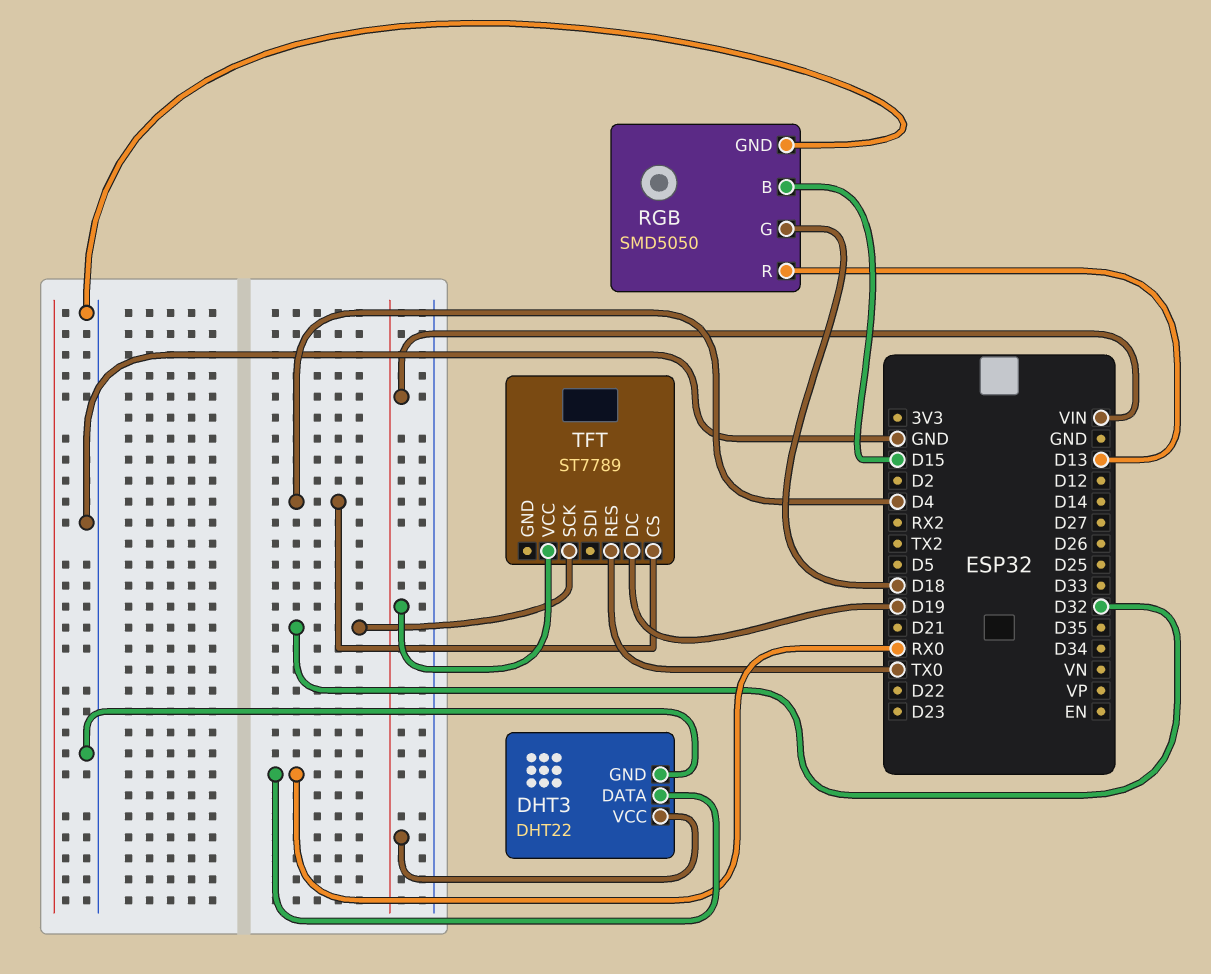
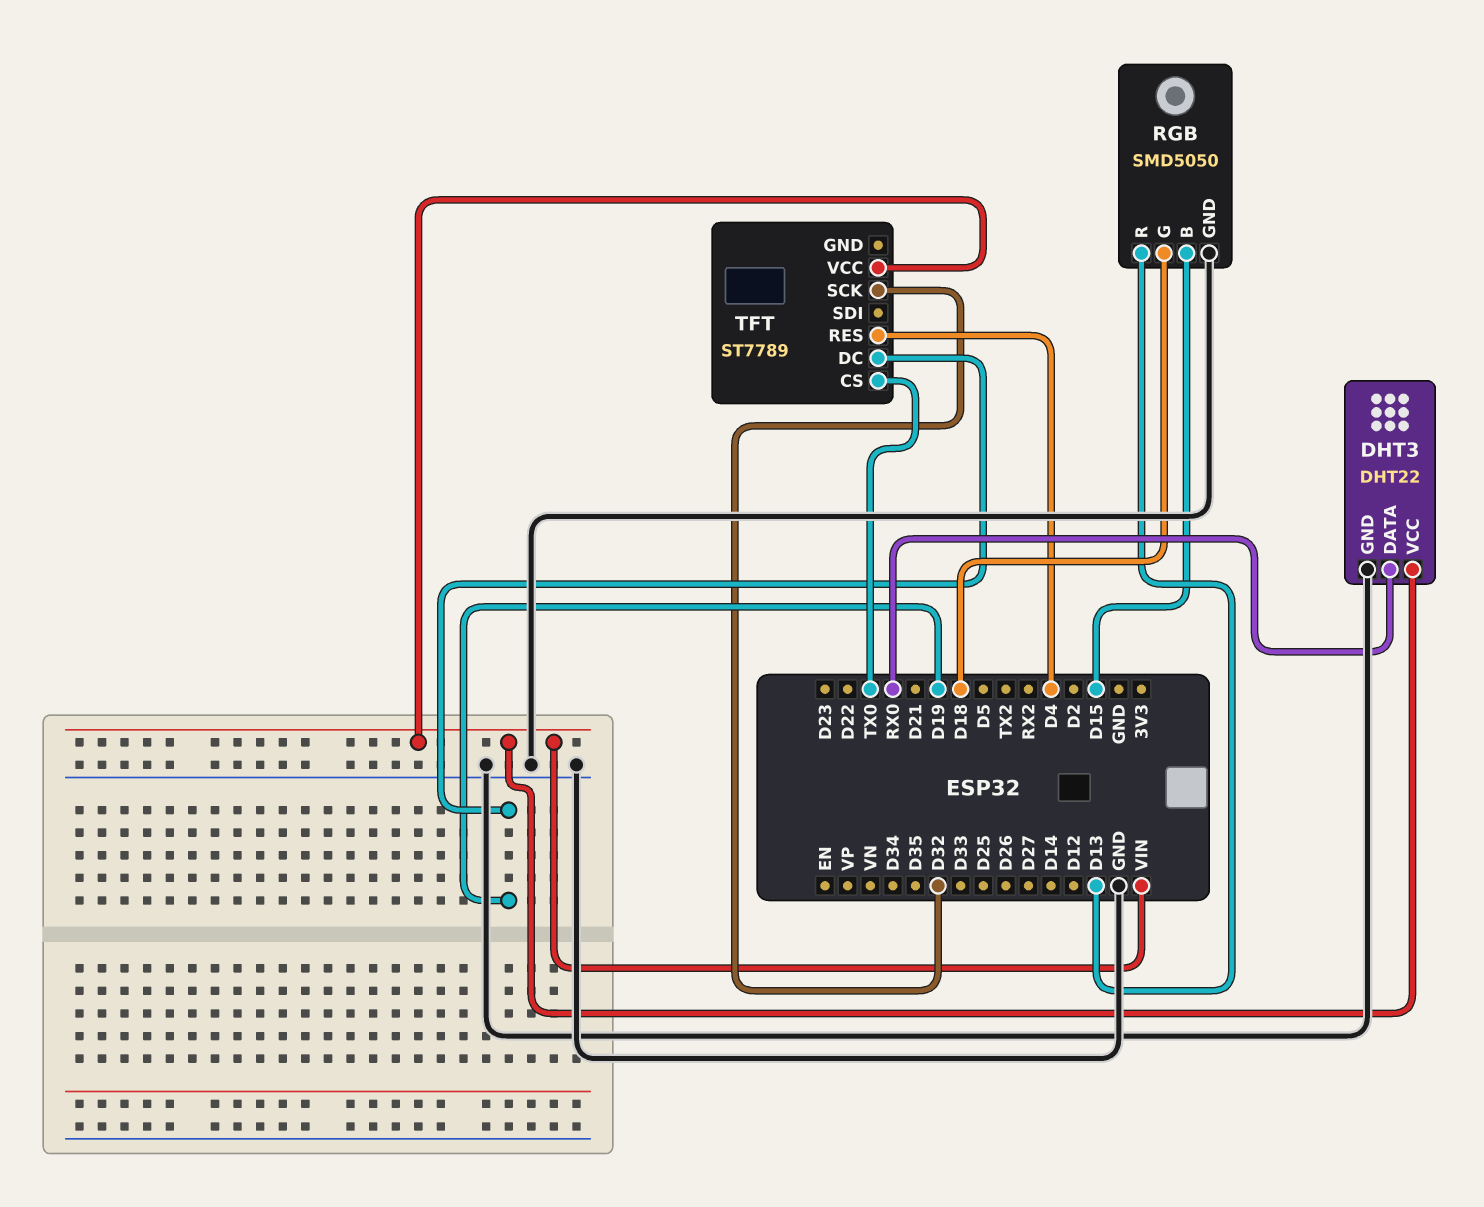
TFT pin CS: D4 -> TX0
TFT pin RES: TX0 -> D4

